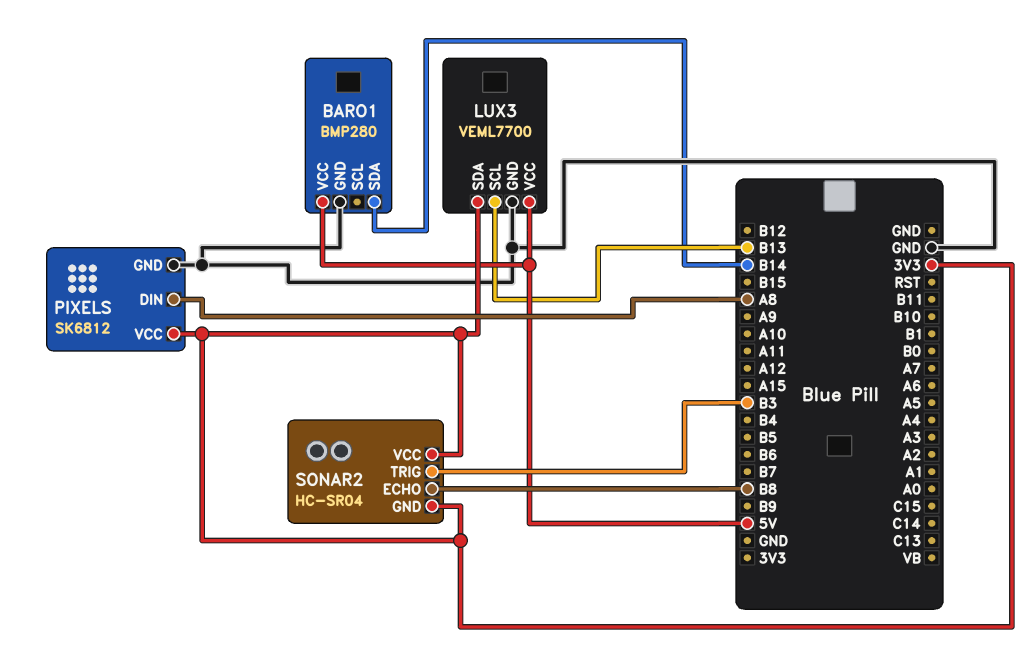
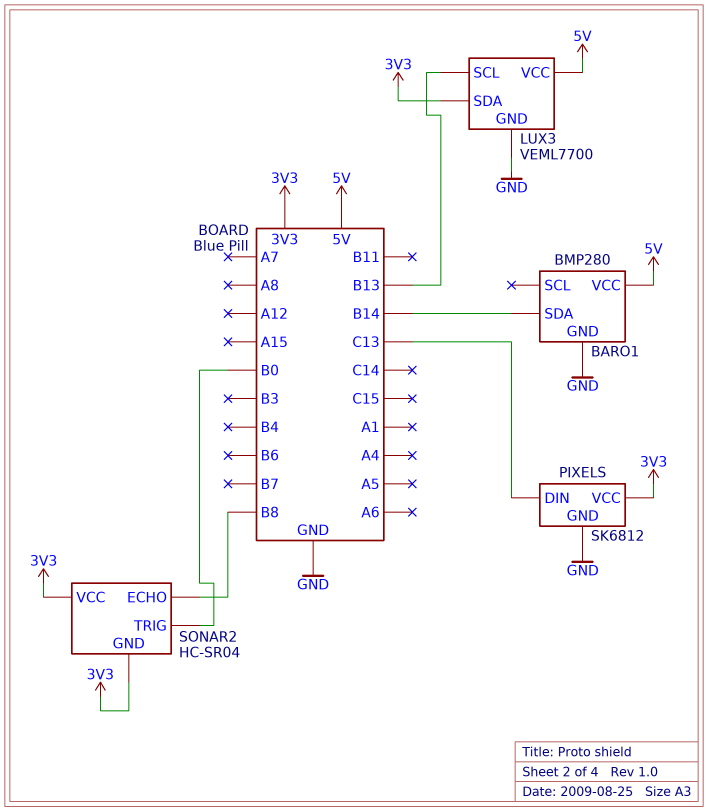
PIXELS pin DIN: A8 -> C13
SONAR2 pin TRIG: B3 -> B0

